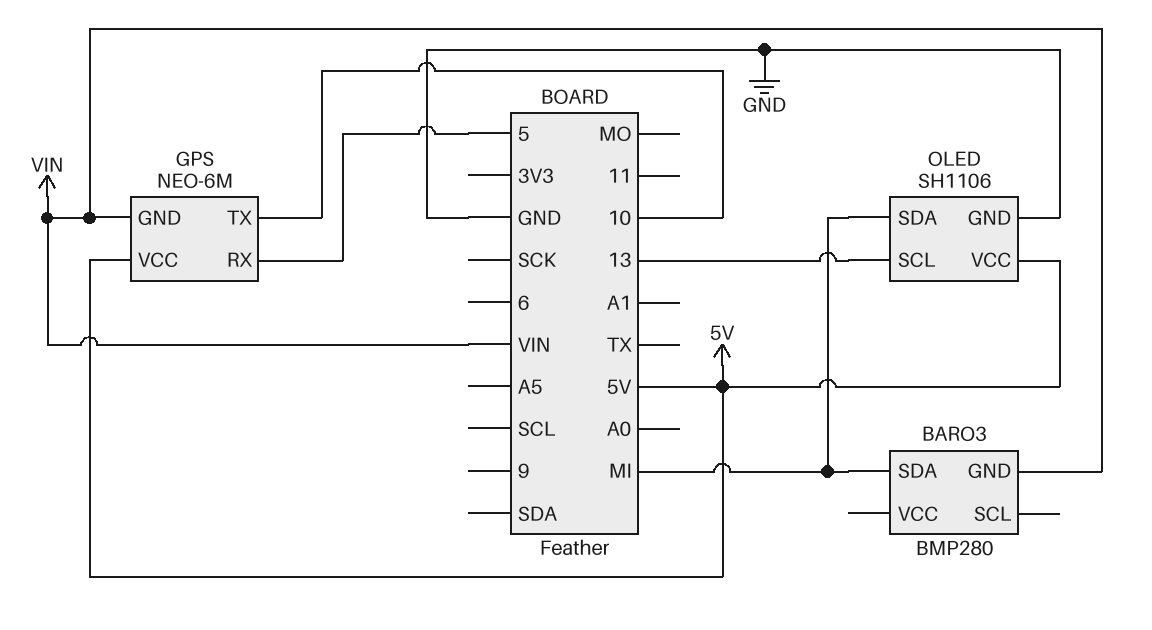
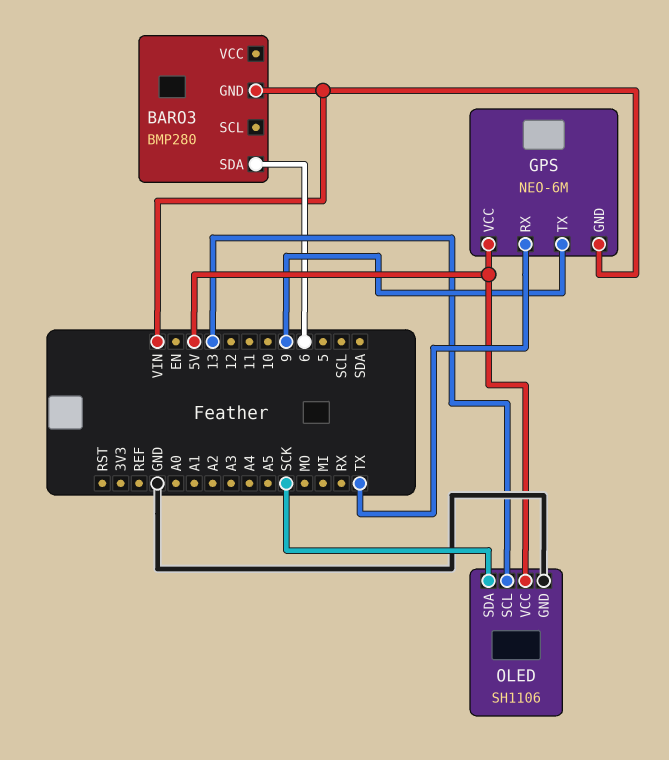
BARO3 pin SDA: MI -> 6
GPS pin RX: 5 -> TX
GPS pin TX: 10 -> 9
OLED pin SDA: MI -> SCK

